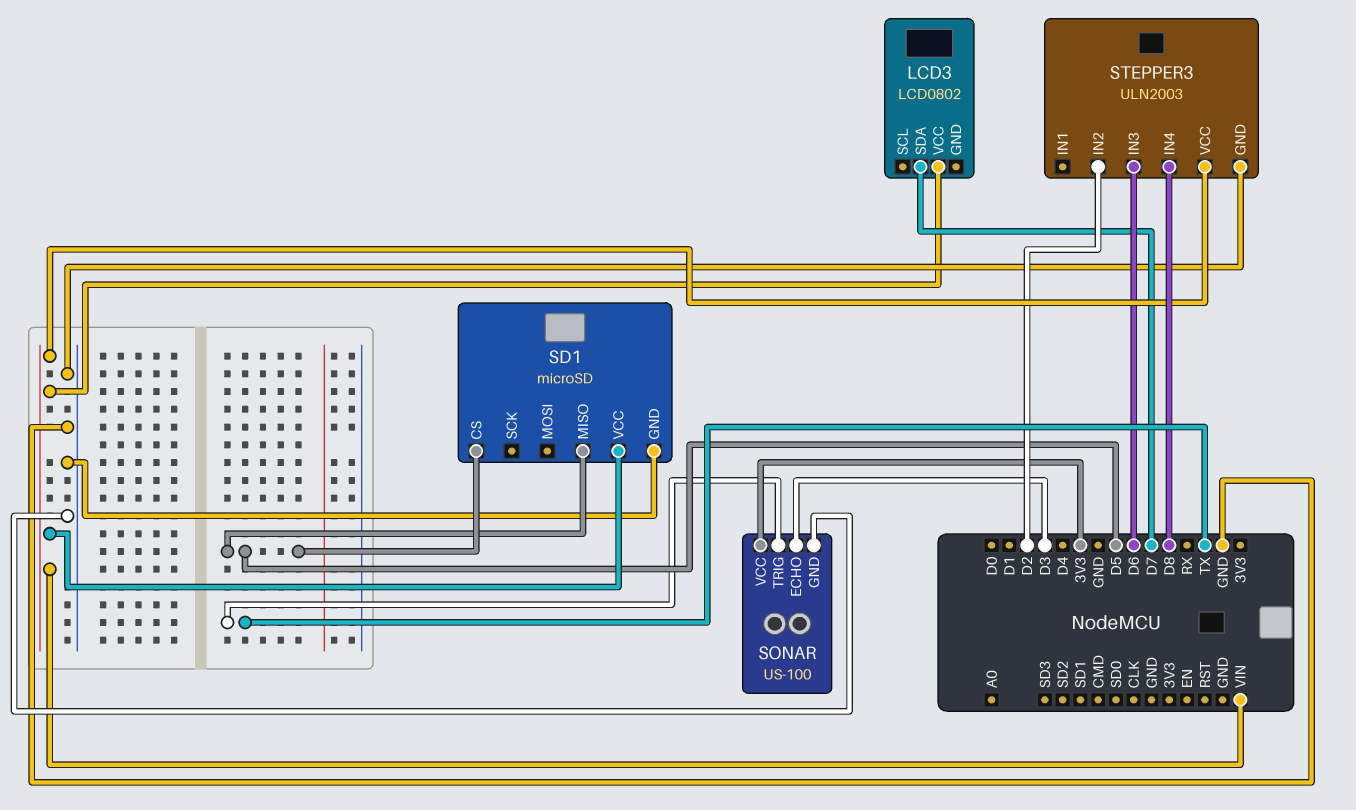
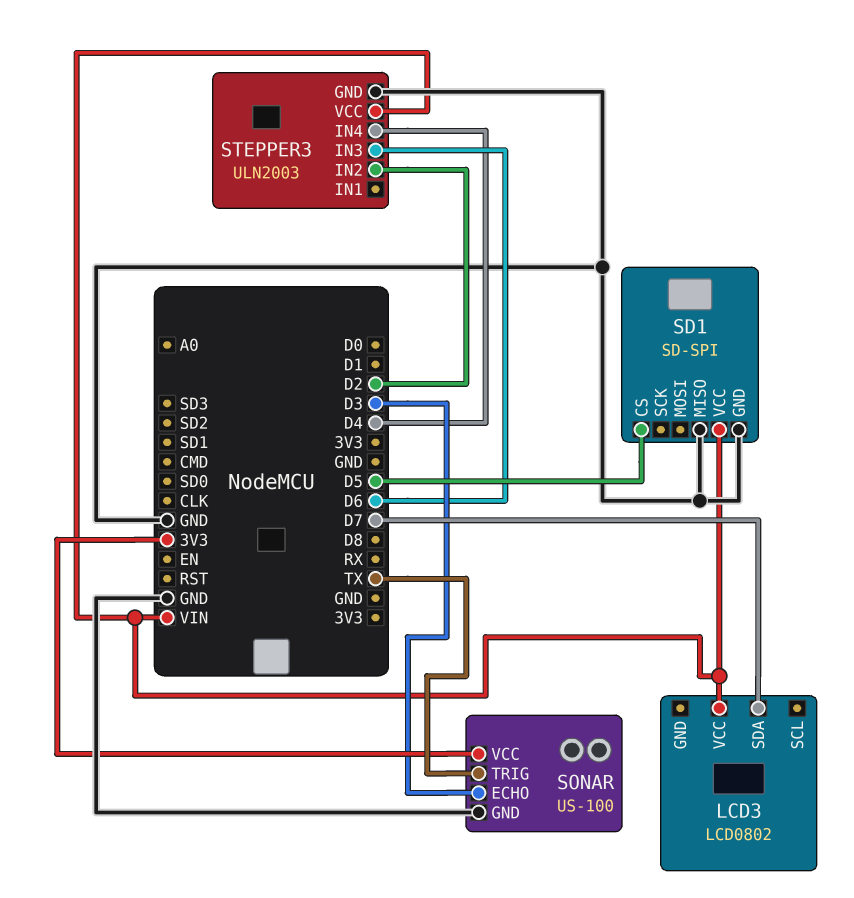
SD1: microSD -> SD-SPI
SD1 pin MISO: D5 -> GND
STEPPER3 pin IN4: D8 -> D4

